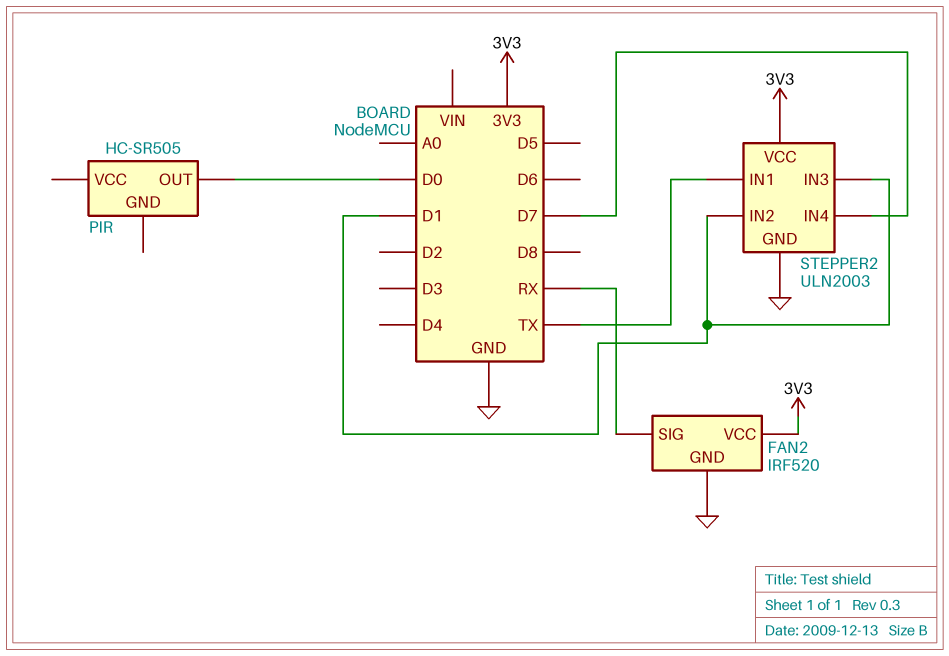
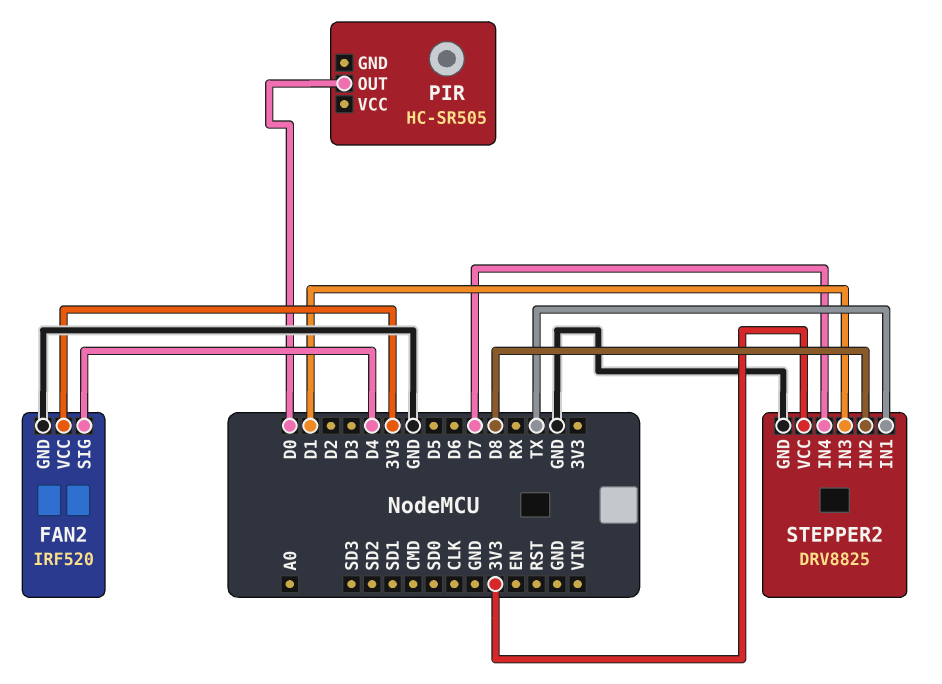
FAN2 pin SIG: RX -> D4
STEPPER2: ULN2003 -> DRV8825
STEPPER2 pin IN2: D1 -> D8

